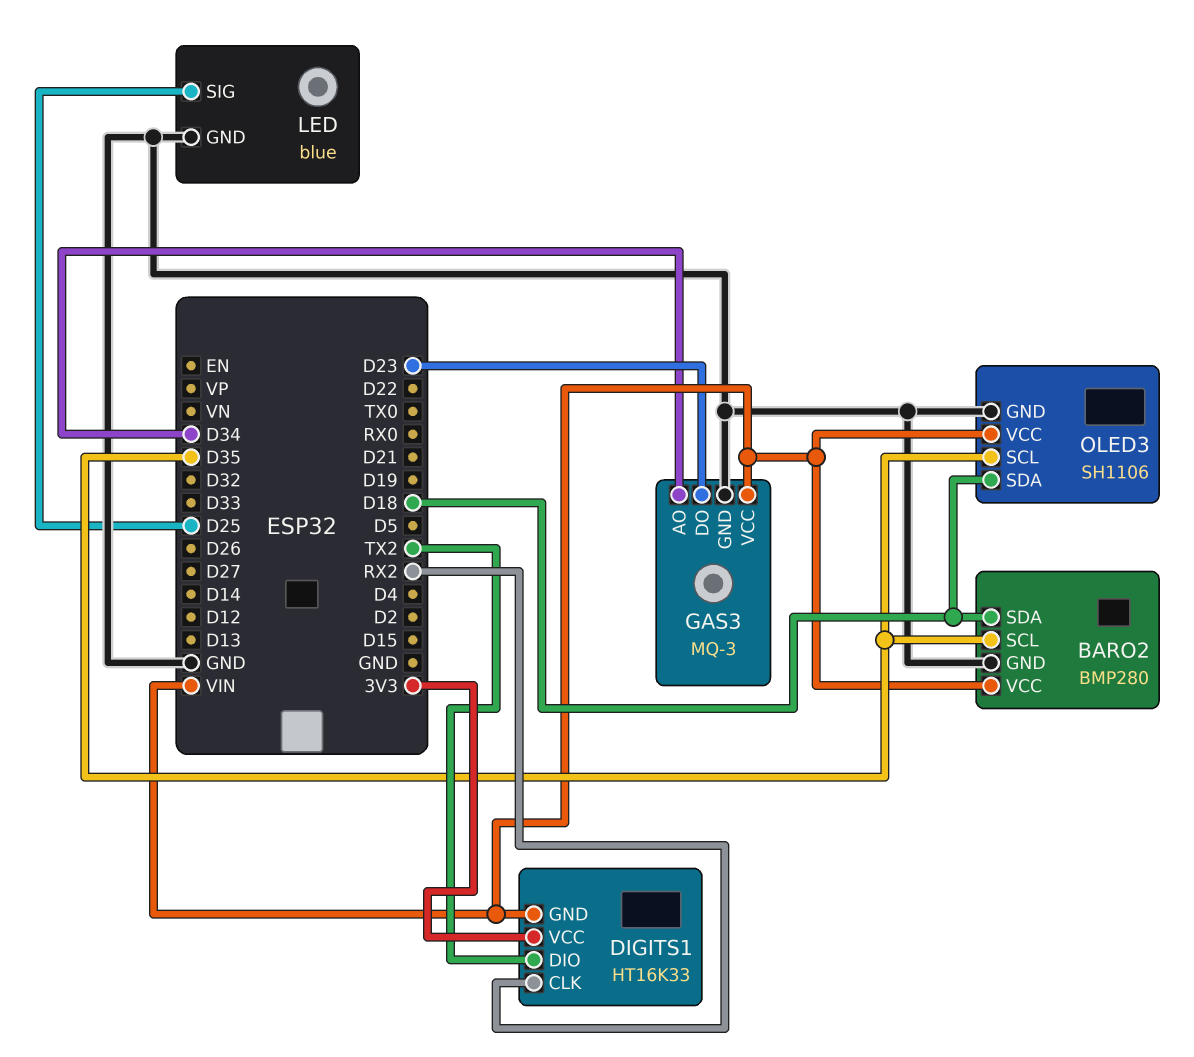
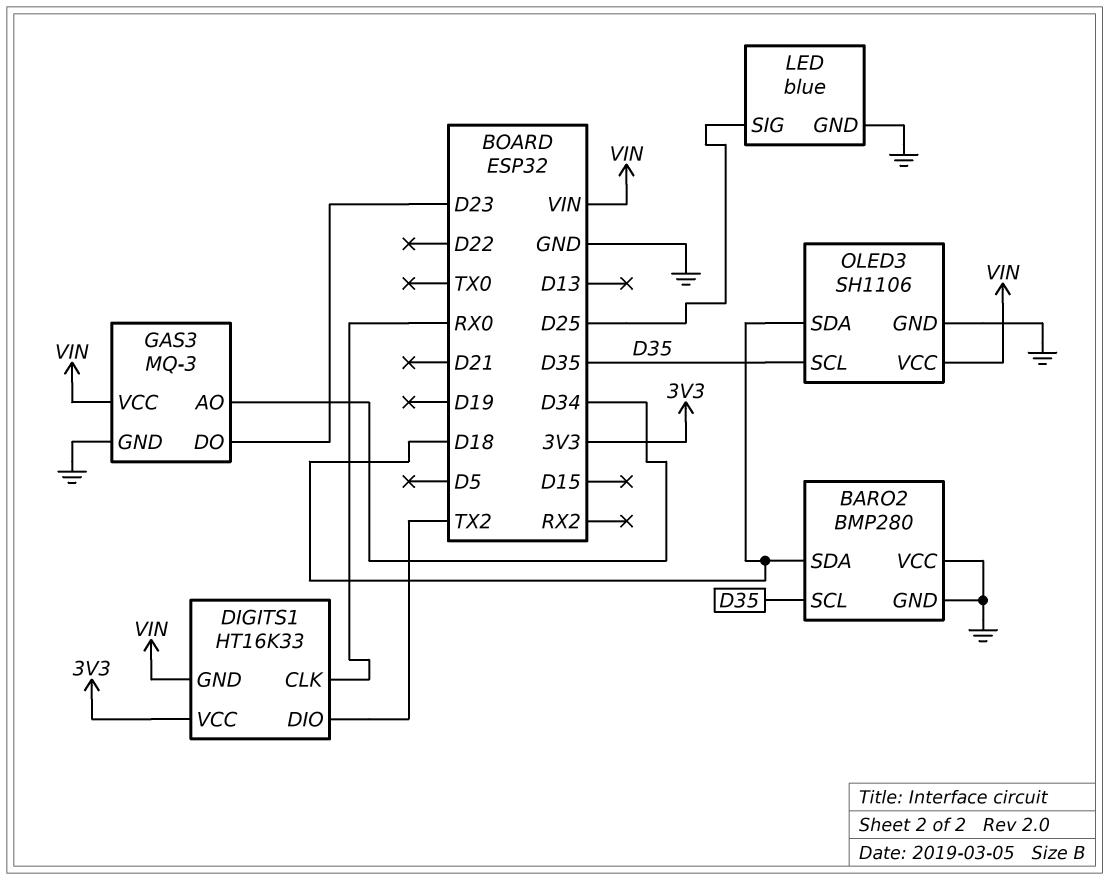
BARO2 pin VCC: VIN -> GND
DIGITS1 pin CLK: RX2 -> RX0

